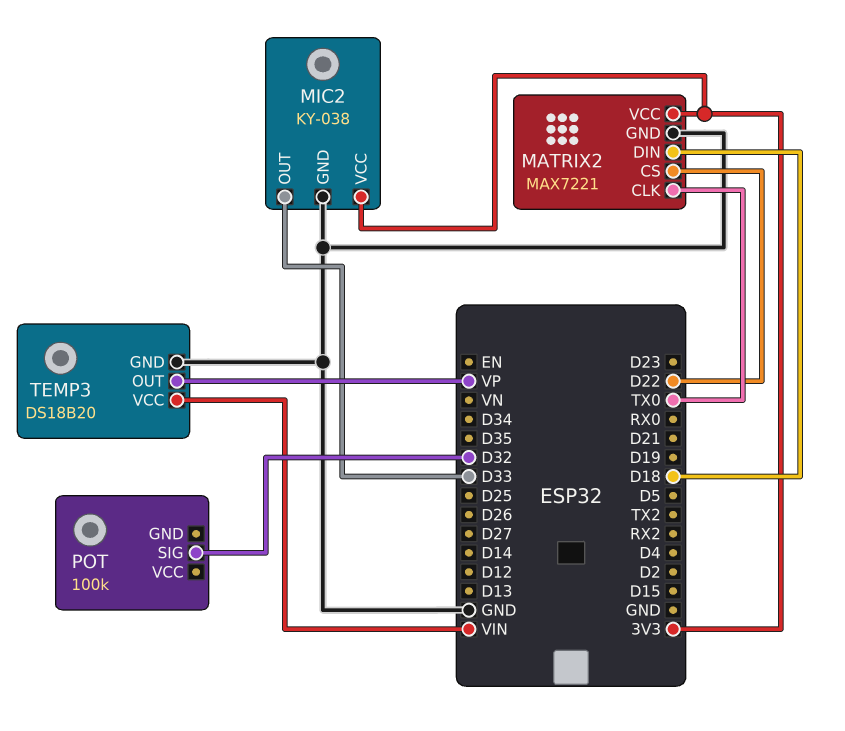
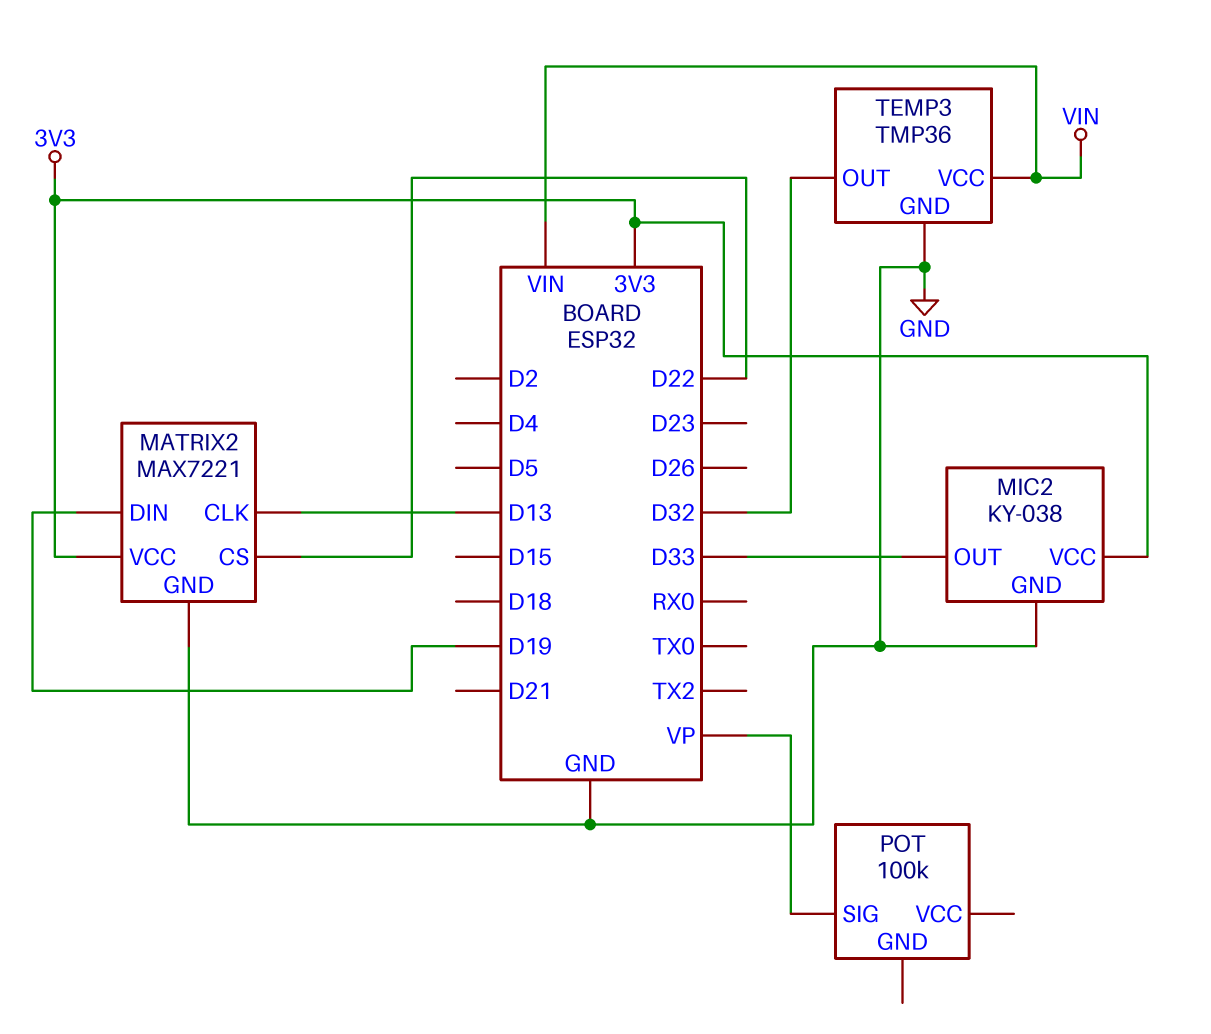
MATRIX2 pin CLK: TX0 -> D13
MATRIX2 pin DIN: D18 -> D19
POT pin SIG: D32 -> VP
TEMP3: DS18B20 -> TMP36
TEMP3 pin OUT: VP -> D32

